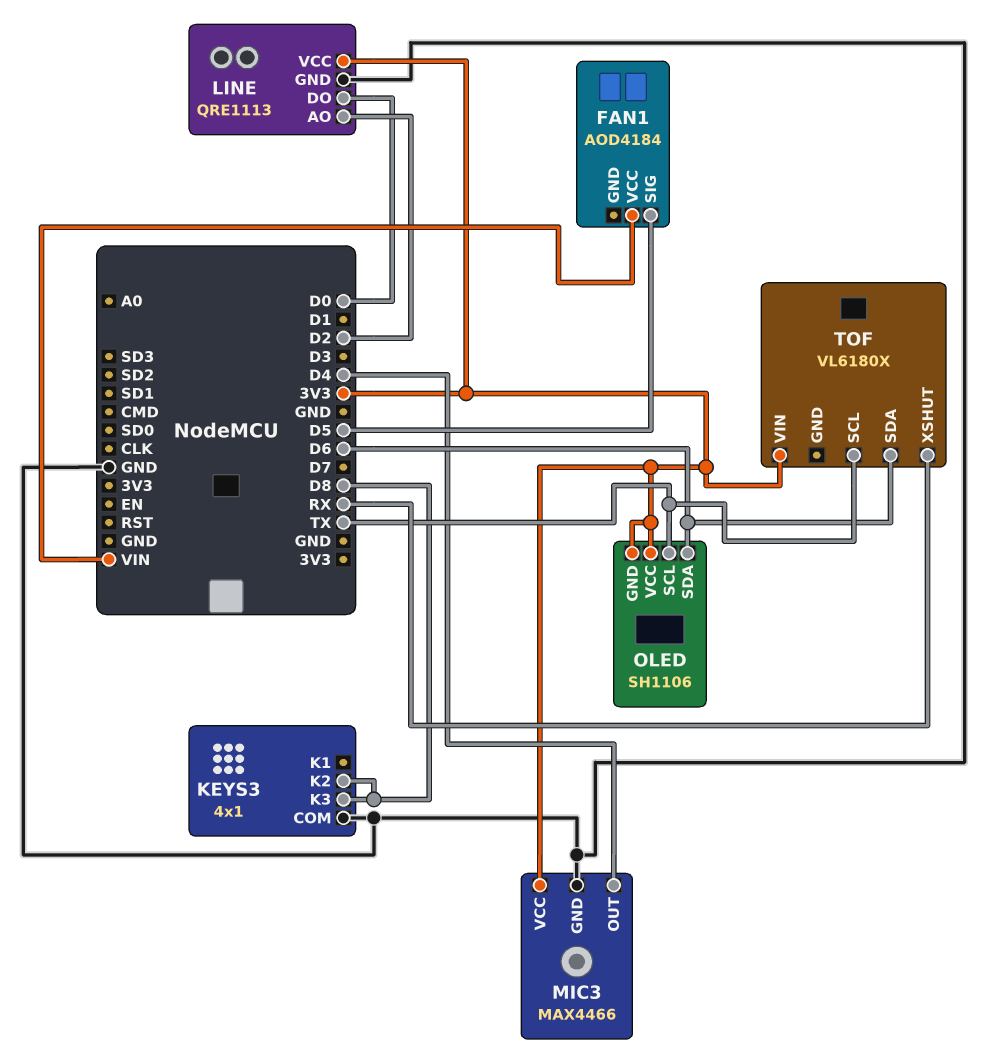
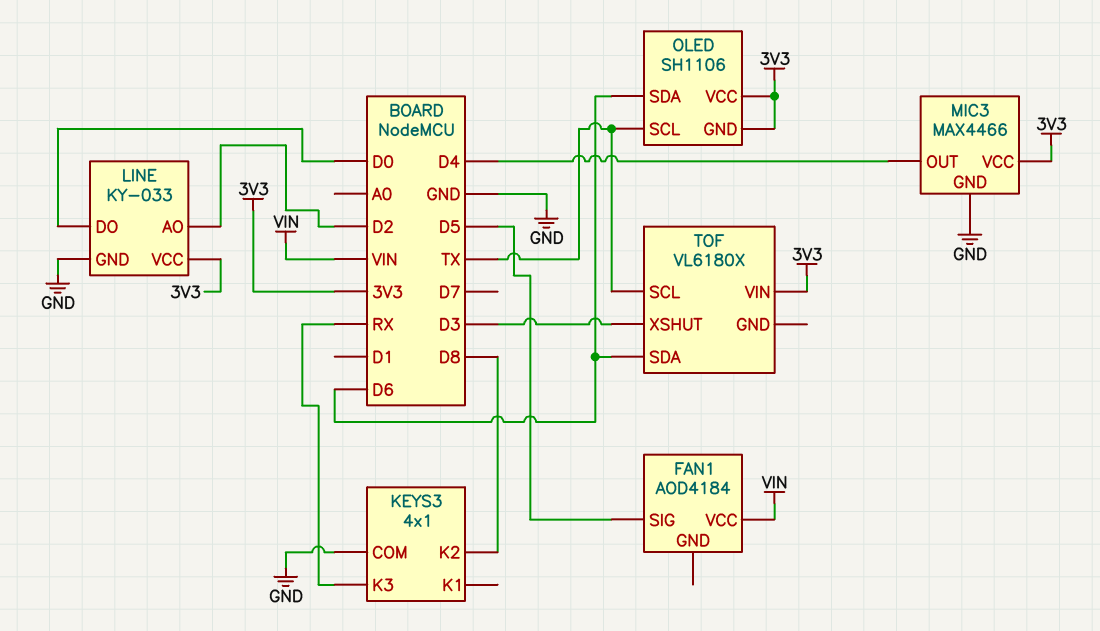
KEYS3 pin K3: D8 -> RX
LINE: QRE1113 -> KY-033
TOF pin XSHUT: RX -> D3

